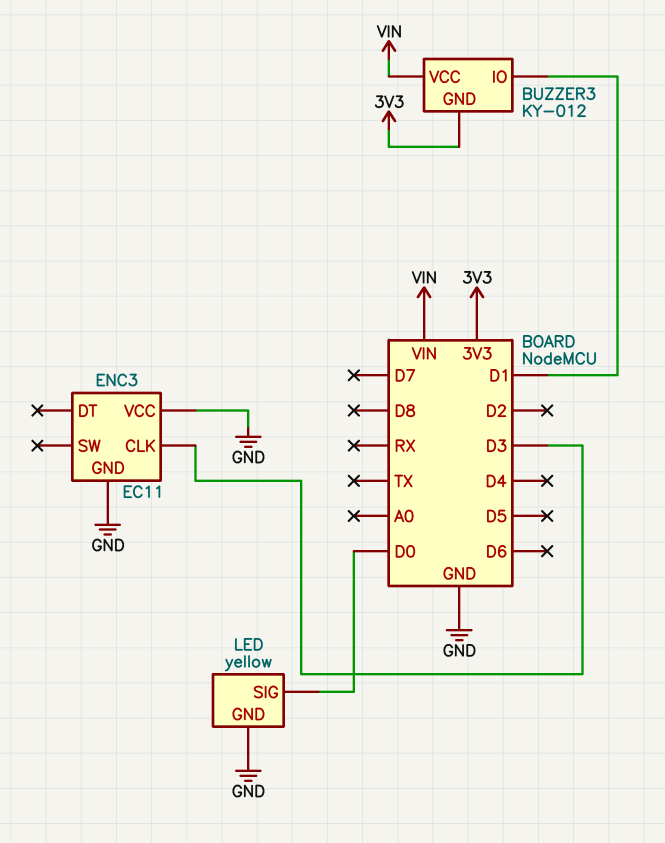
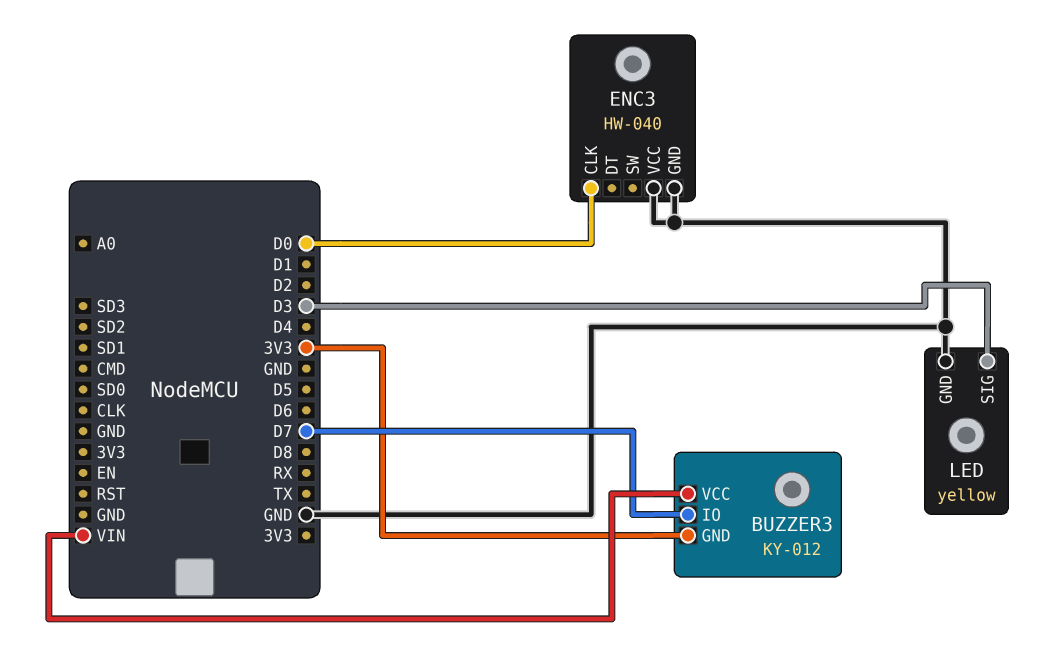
BUZZER3 pin IO: D1 -> D7
ENC3: EC11 -> HW-040
ENC3 pin CLK: D3 -> D0
LED pin SIG: D0 -> D3

